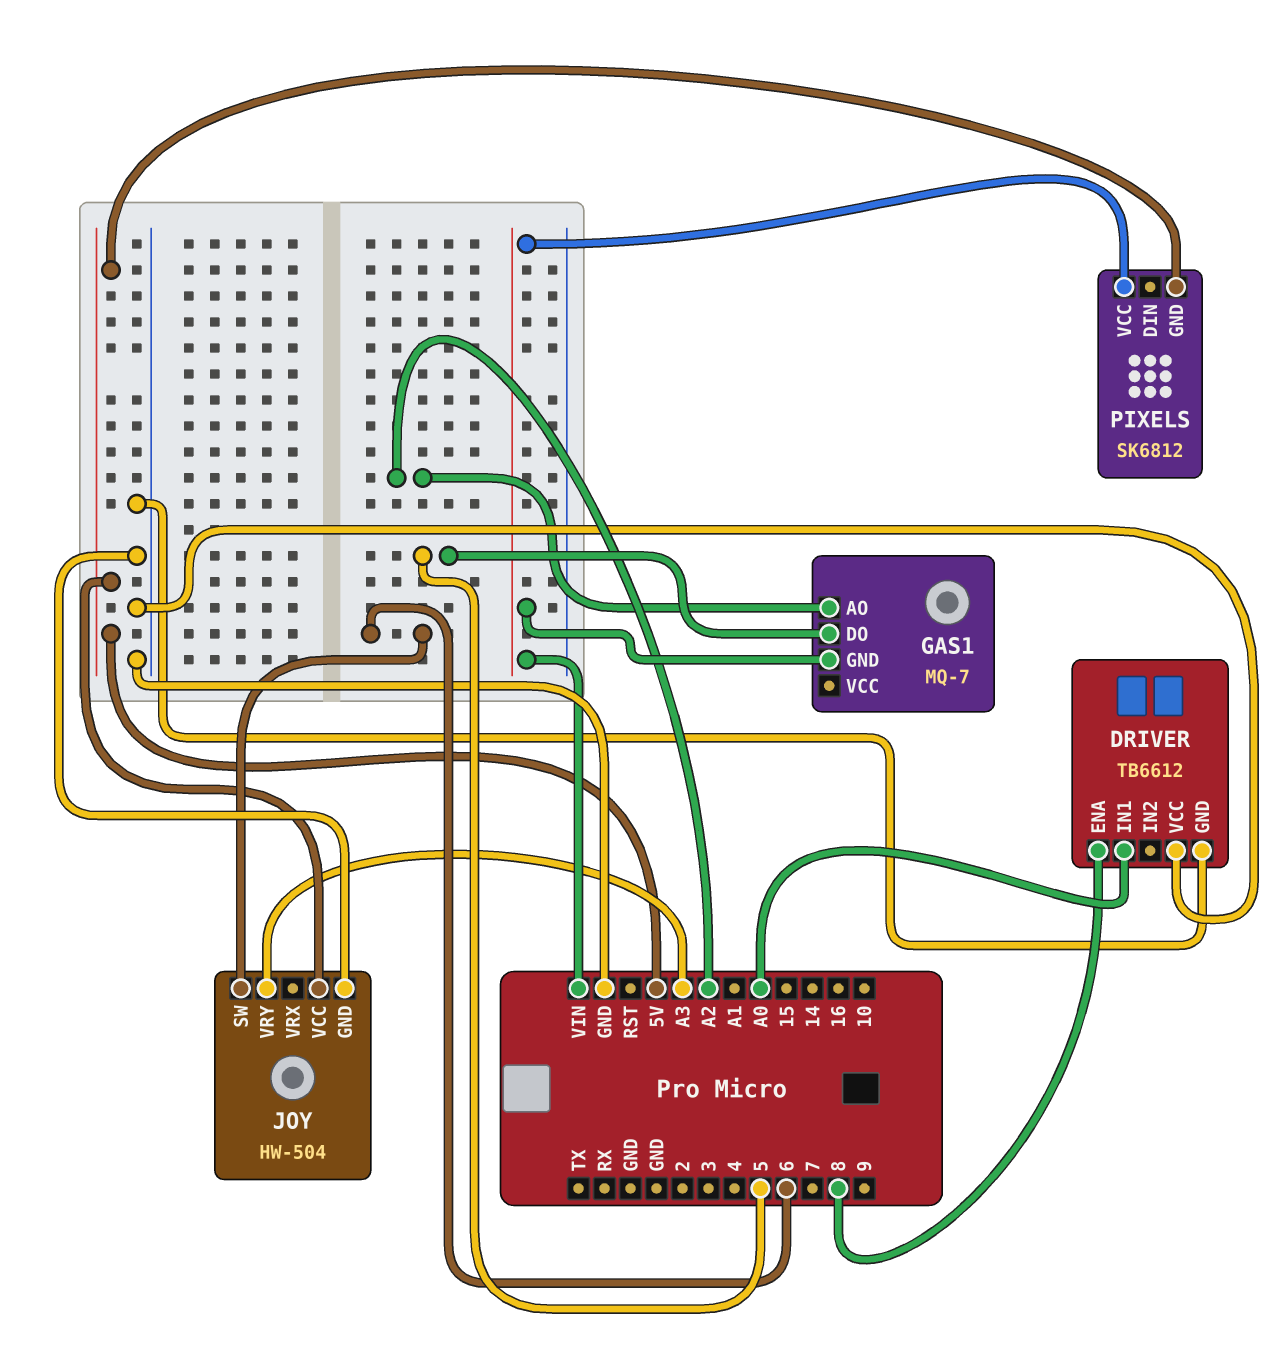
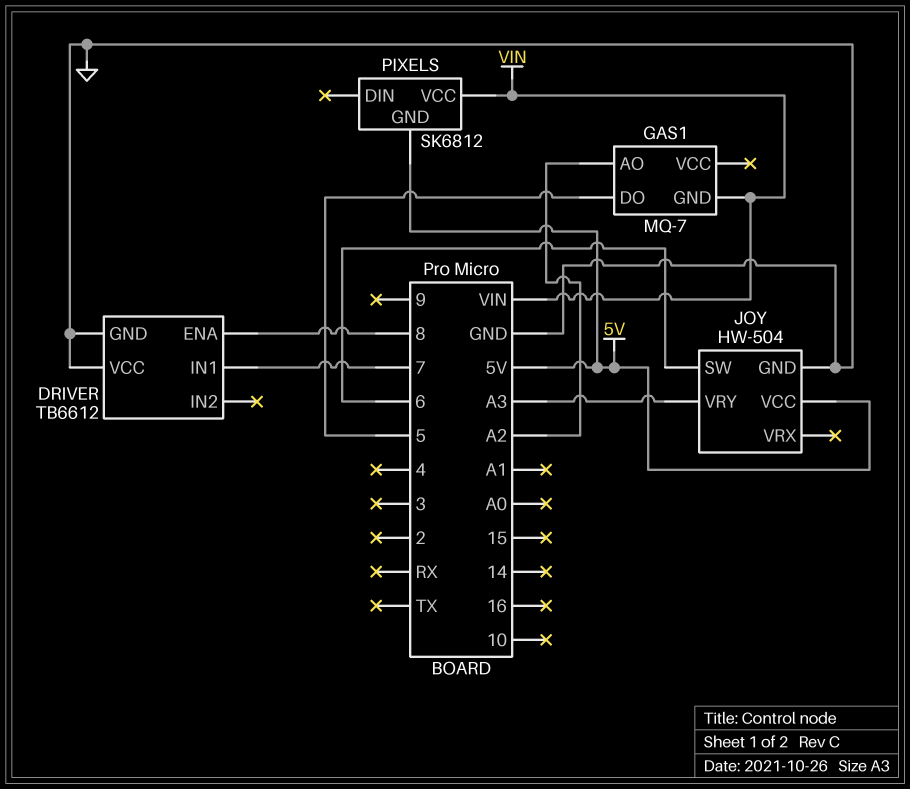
DRIVER pin IN1: A0 -> 7

